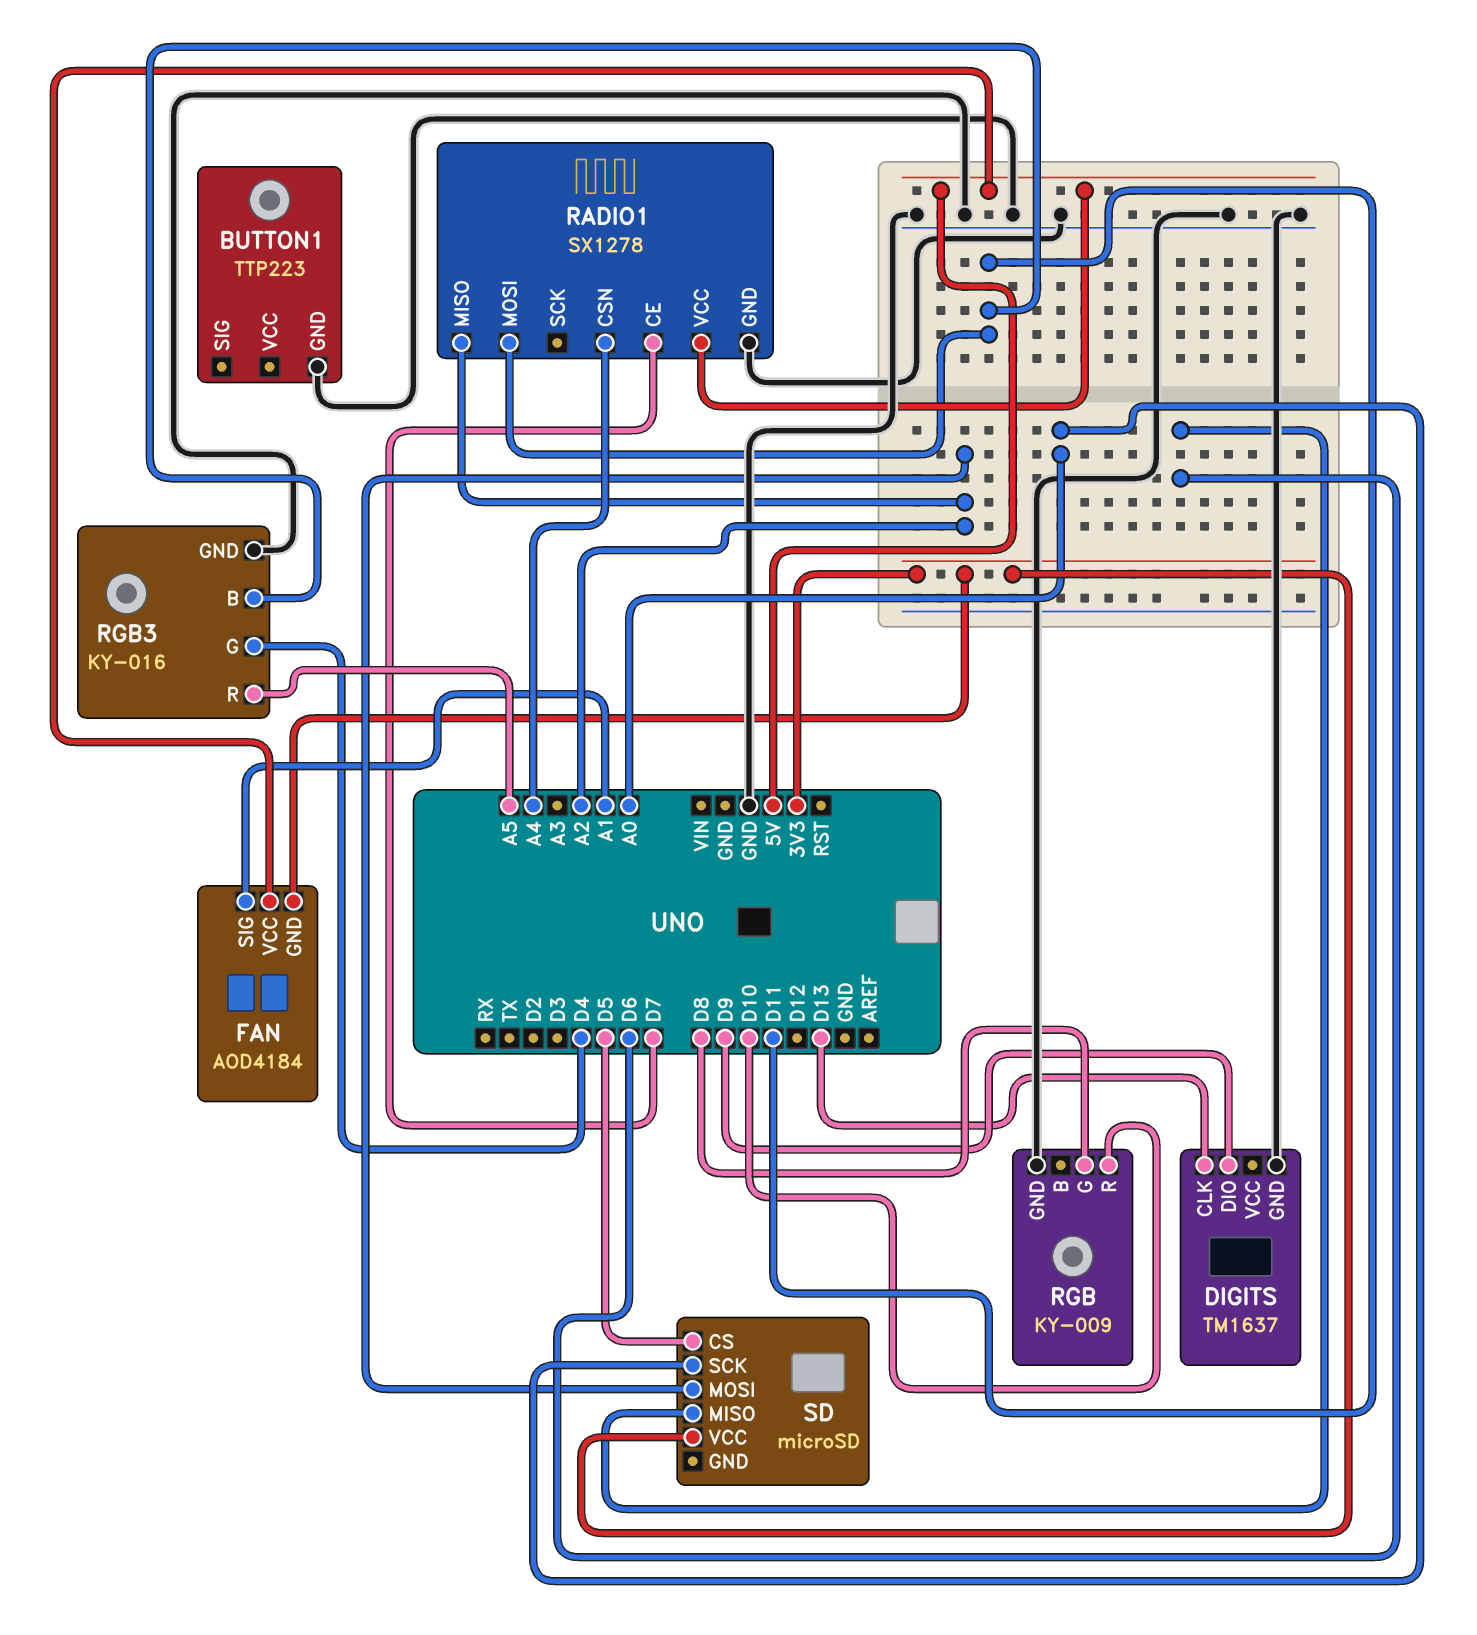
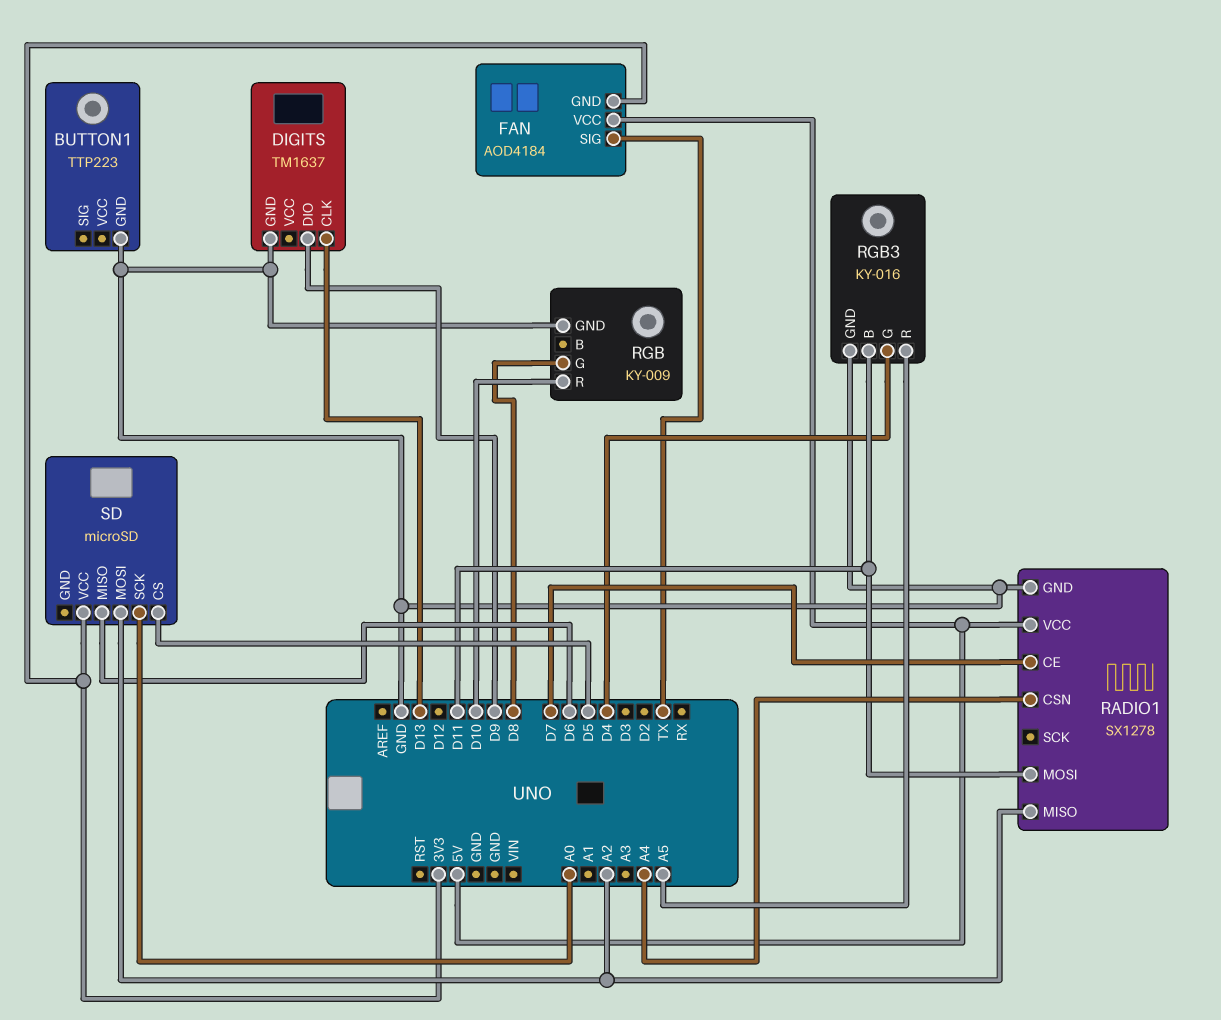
FAN pin SIG: A1 -> TX

